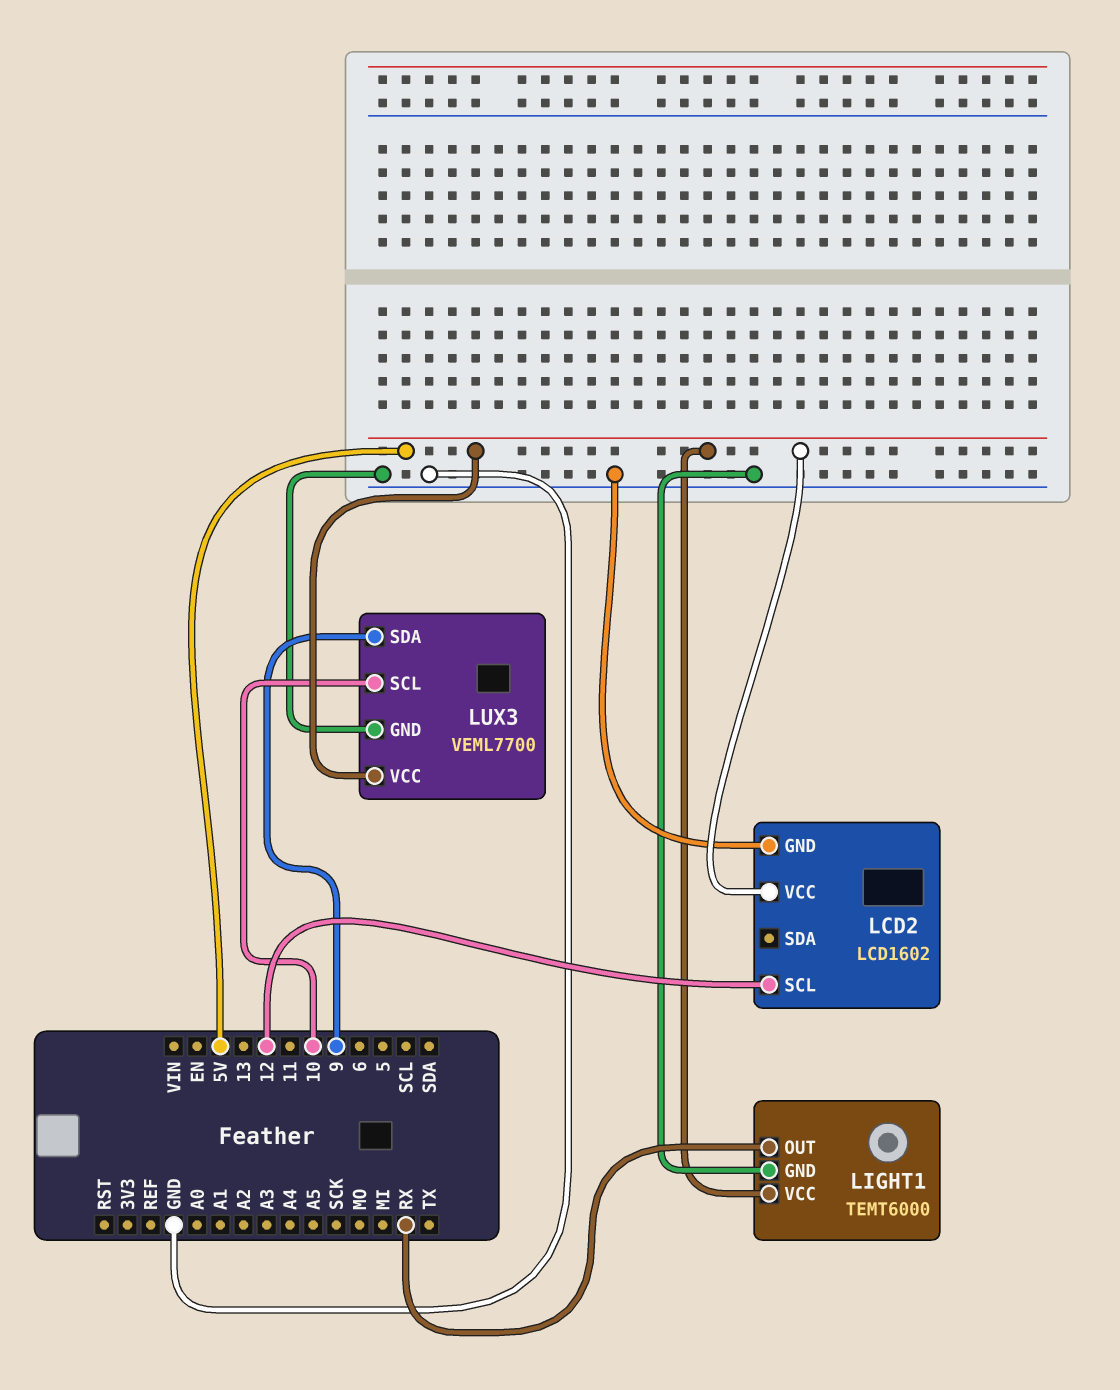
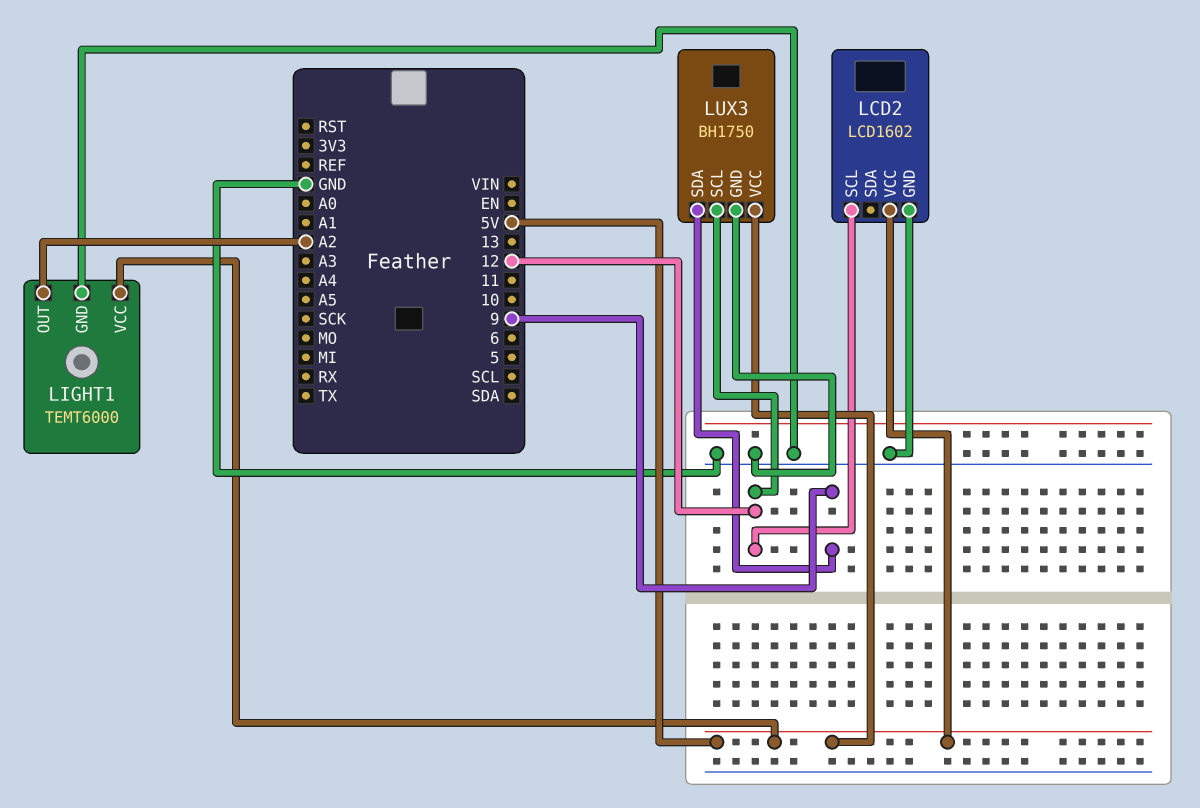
LIGHT1 pin OUT: RX -> A2
LUX3: VEML7700 -> BH1750
LUX3 pin SCL: 10 -> 12

